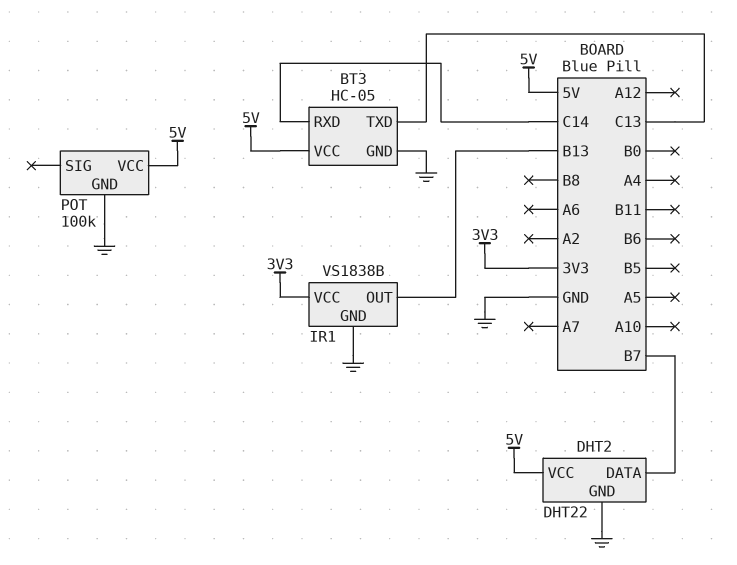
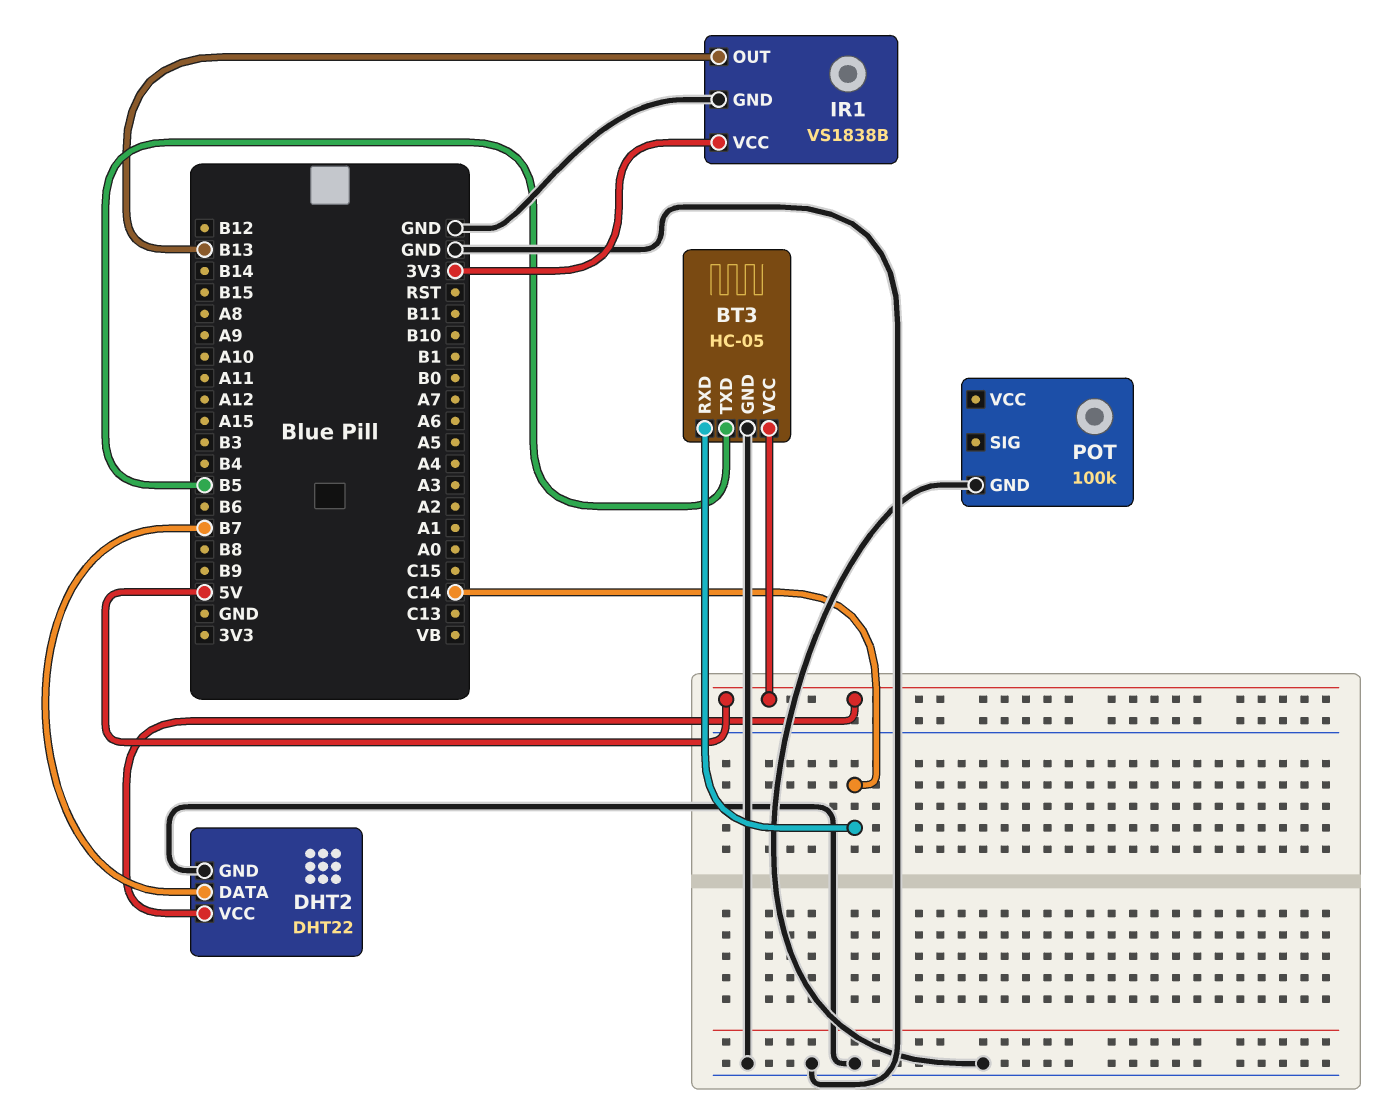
BT3 pin TXD: C13 -> B5
POT pin VCC: 5V -> none

